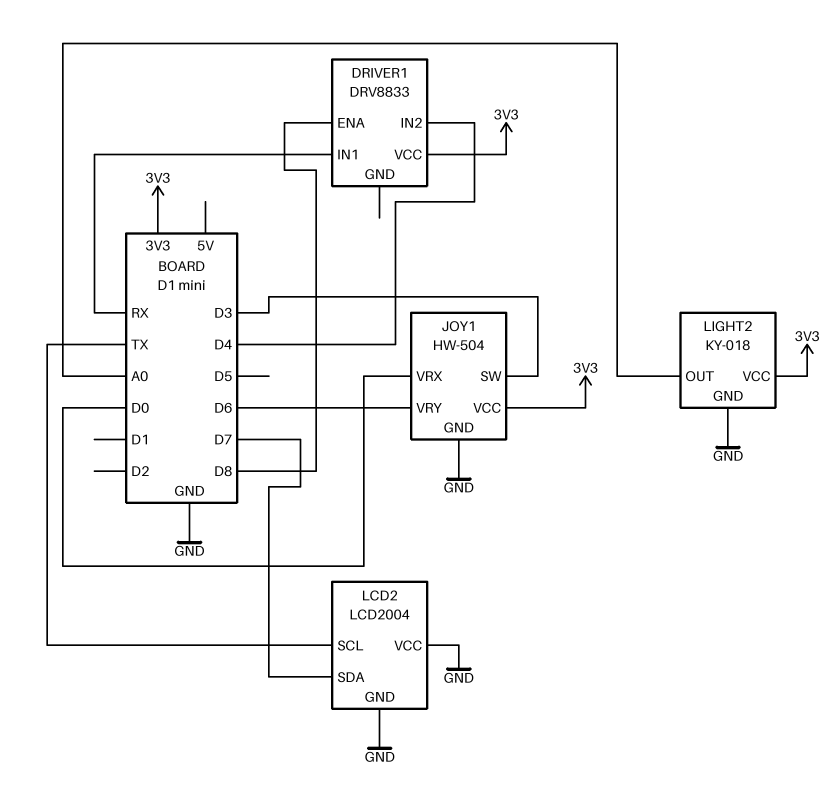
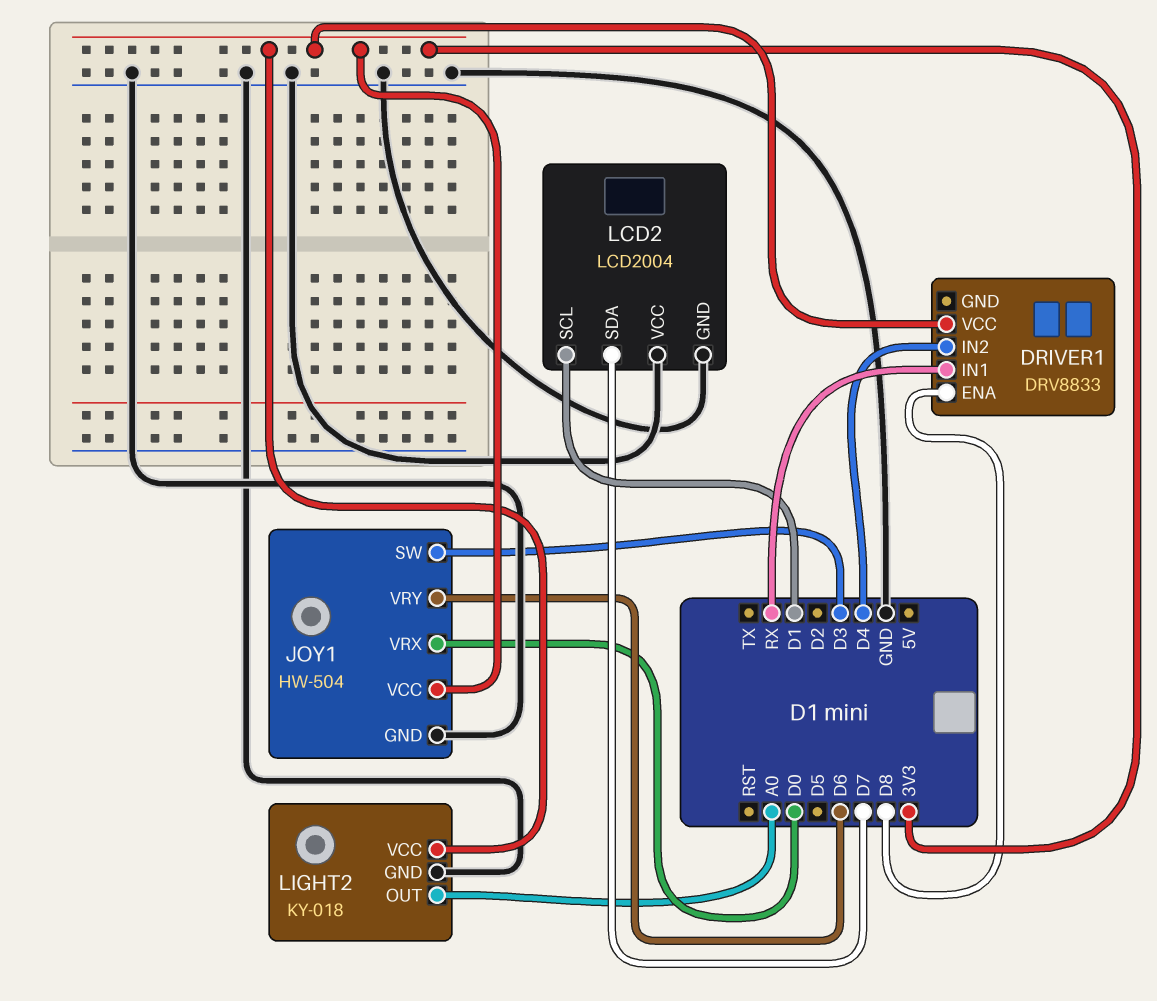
LCD2 pin SCL: TX -> D1

